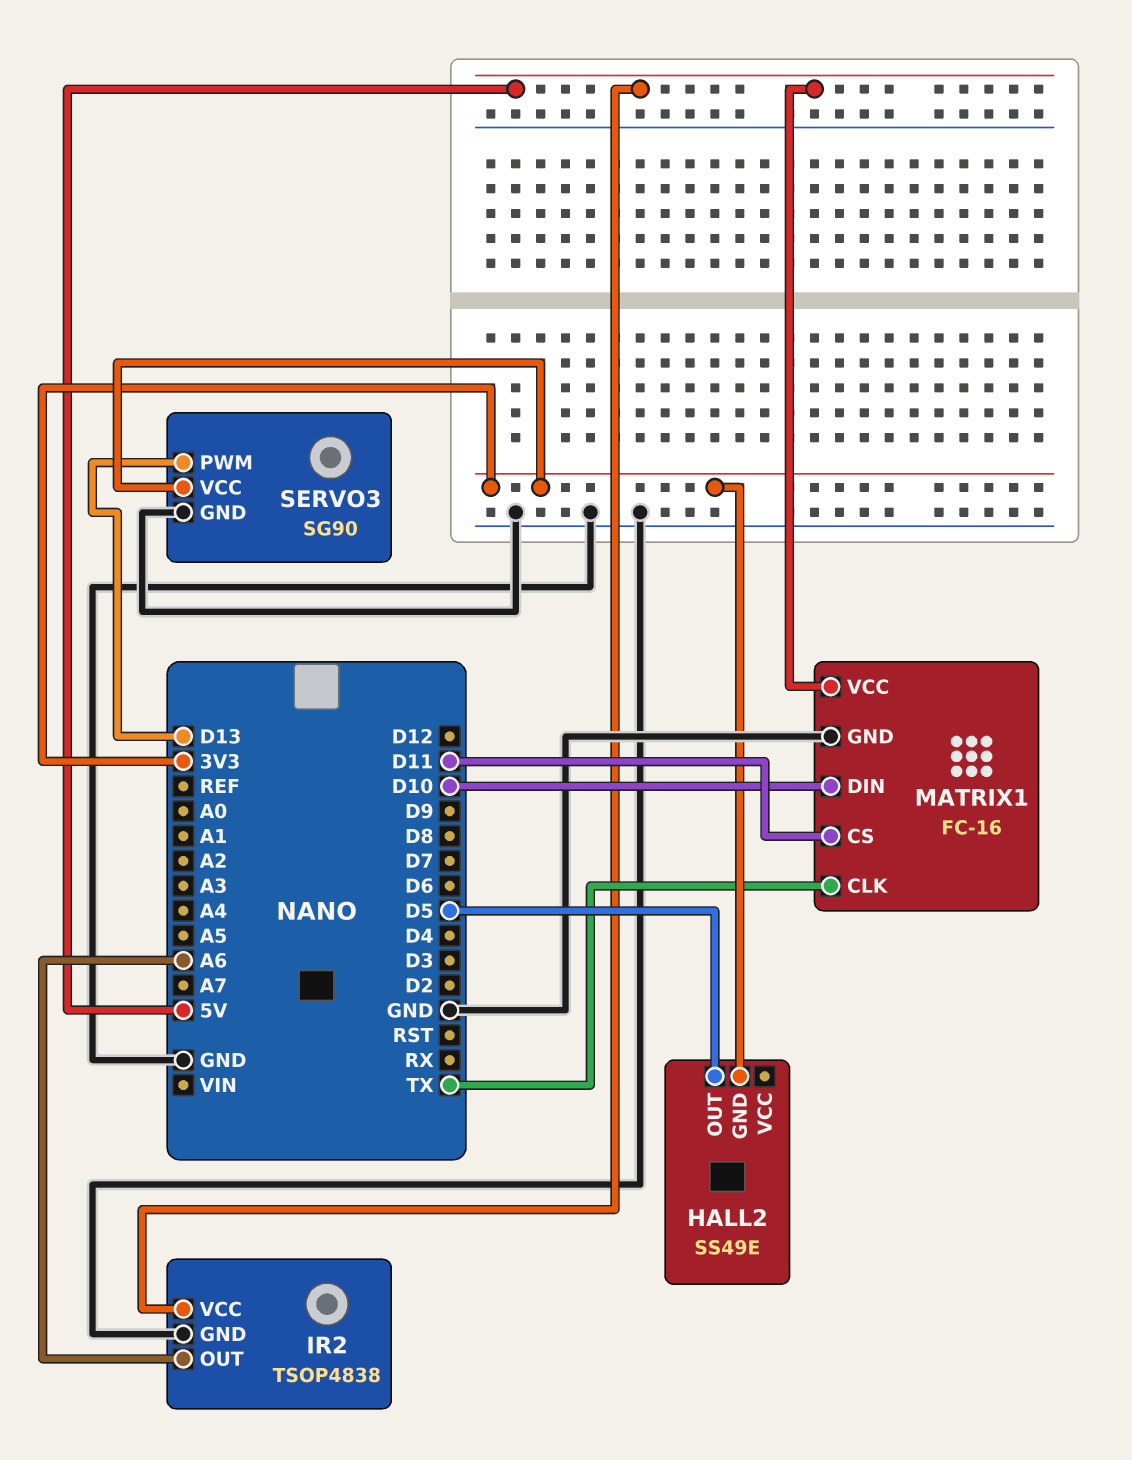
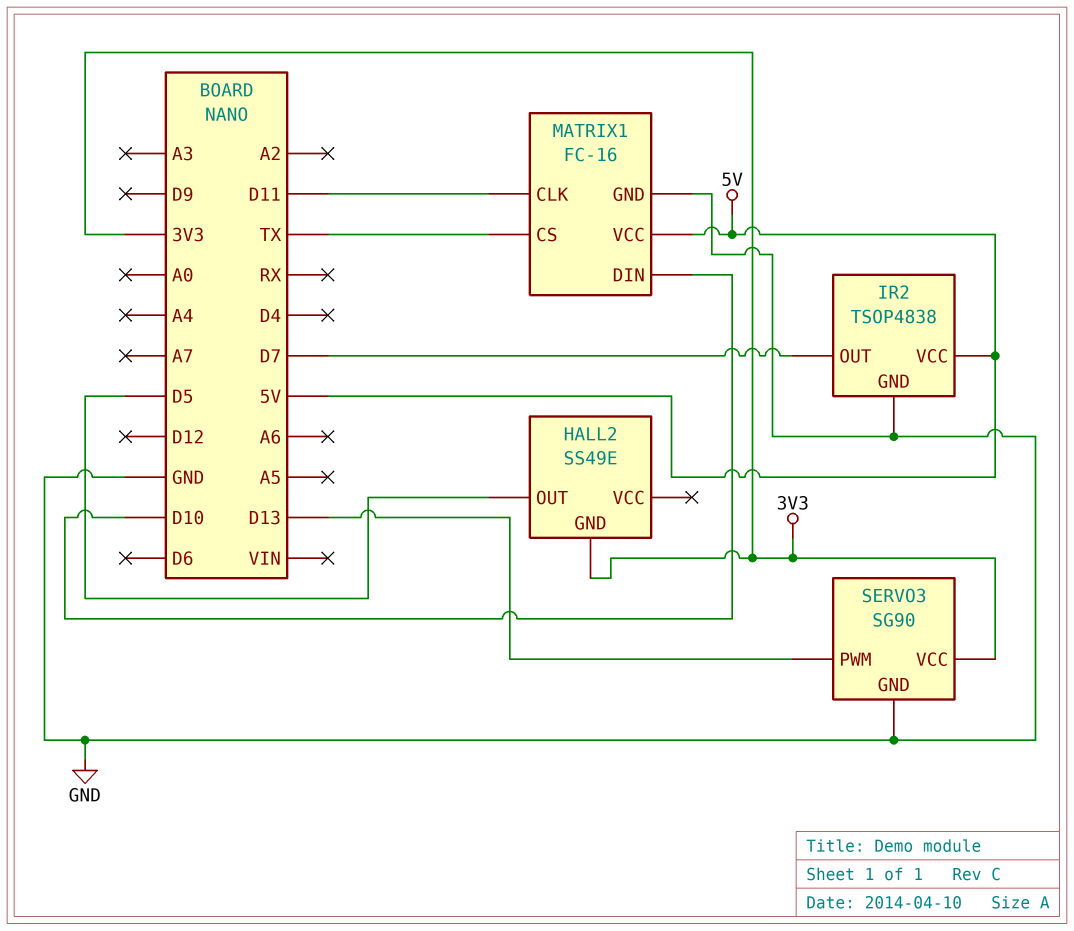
IR2 pin OUT: A6 -> D7
MATRIX1 pin CLK: TX -> D11
MATRIX1 pin CS: D11 -> TX

